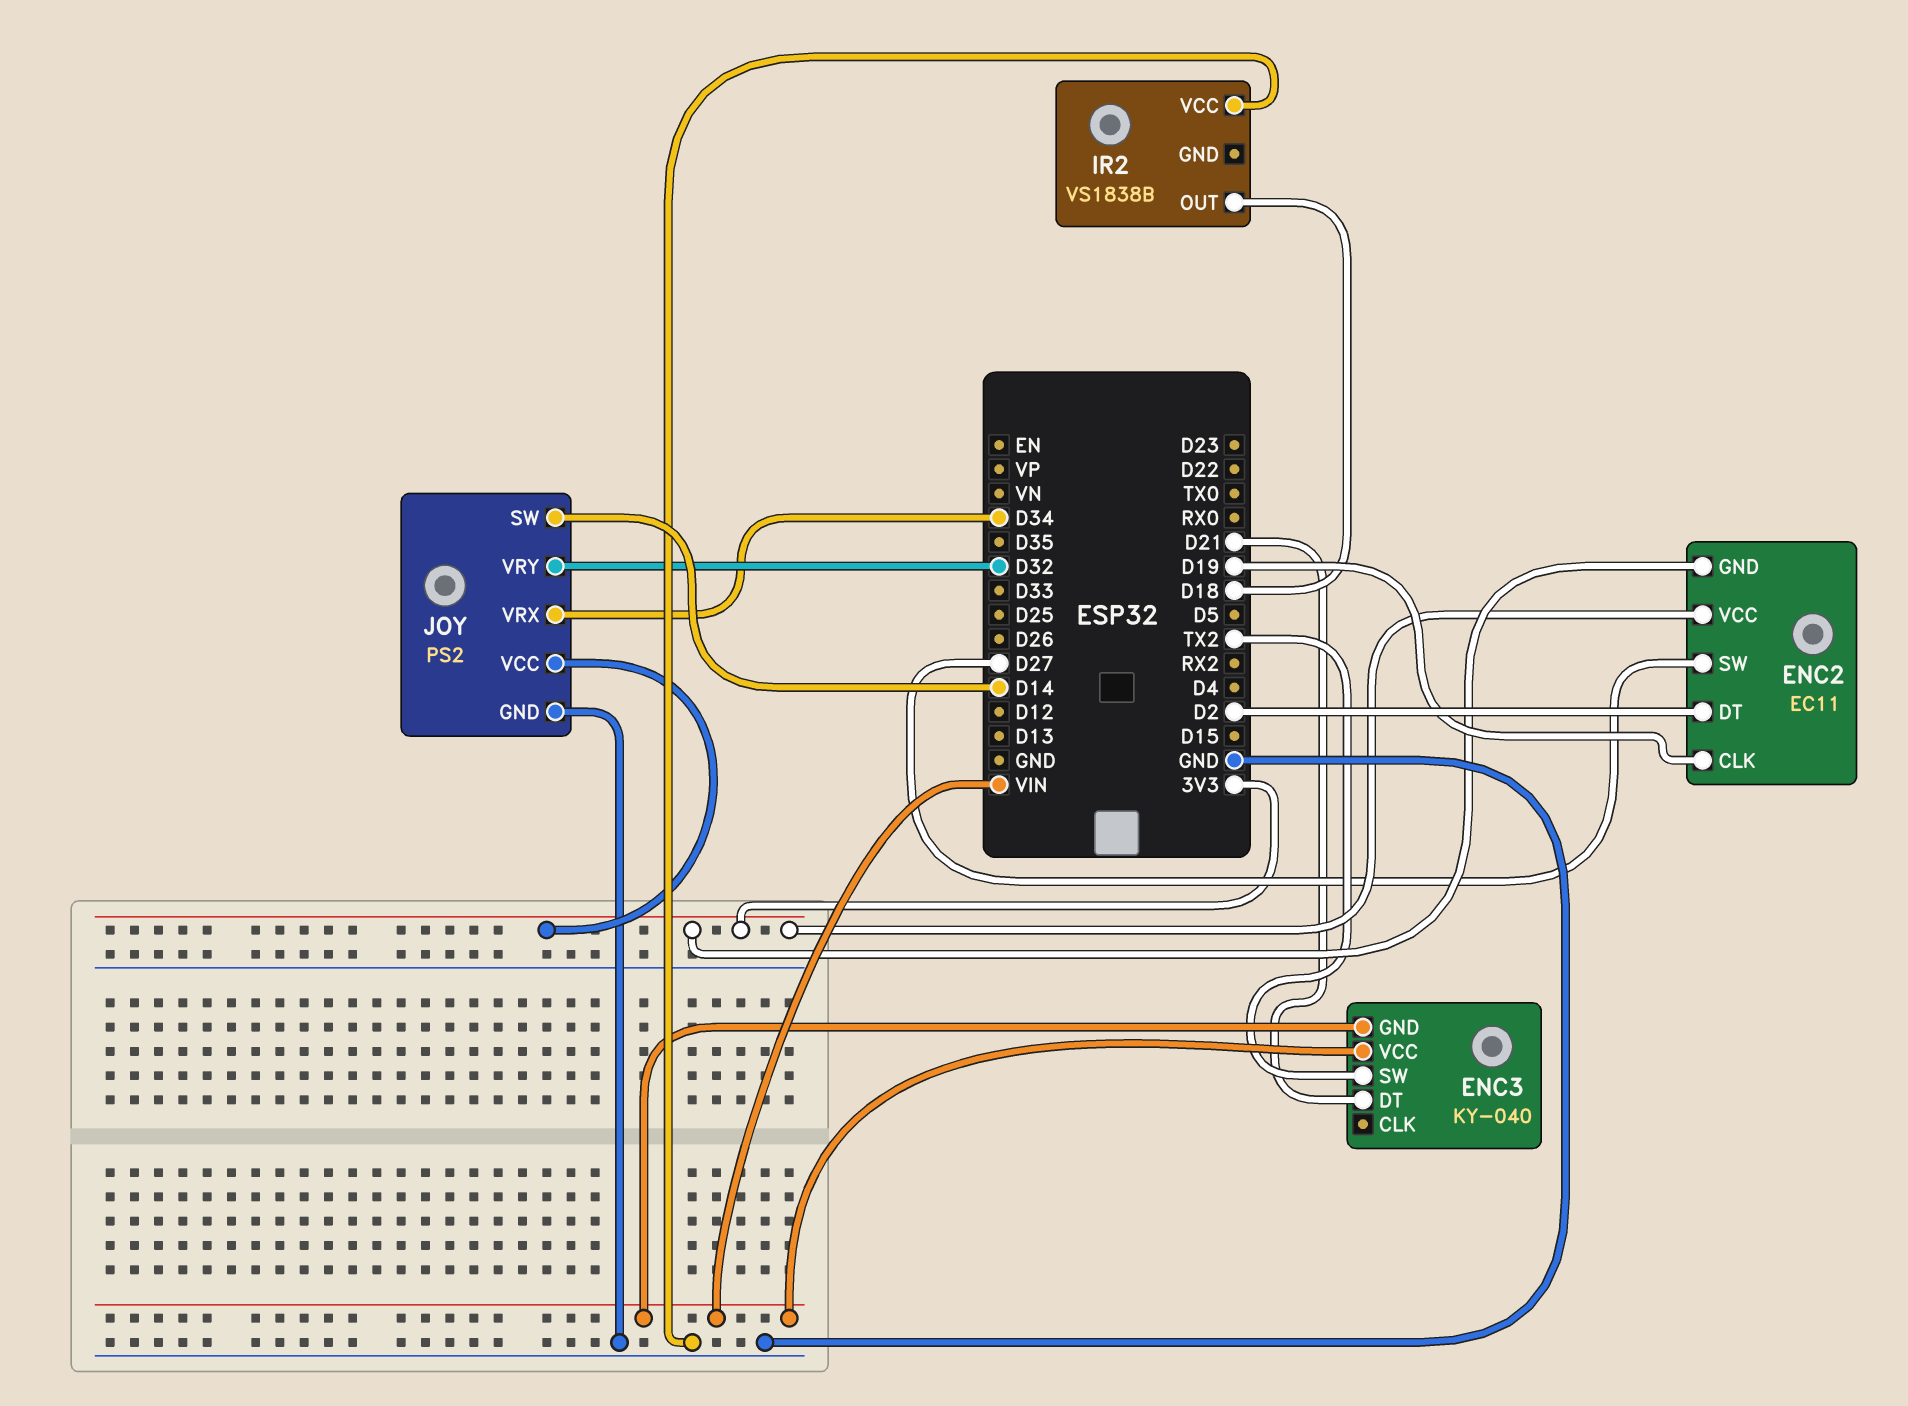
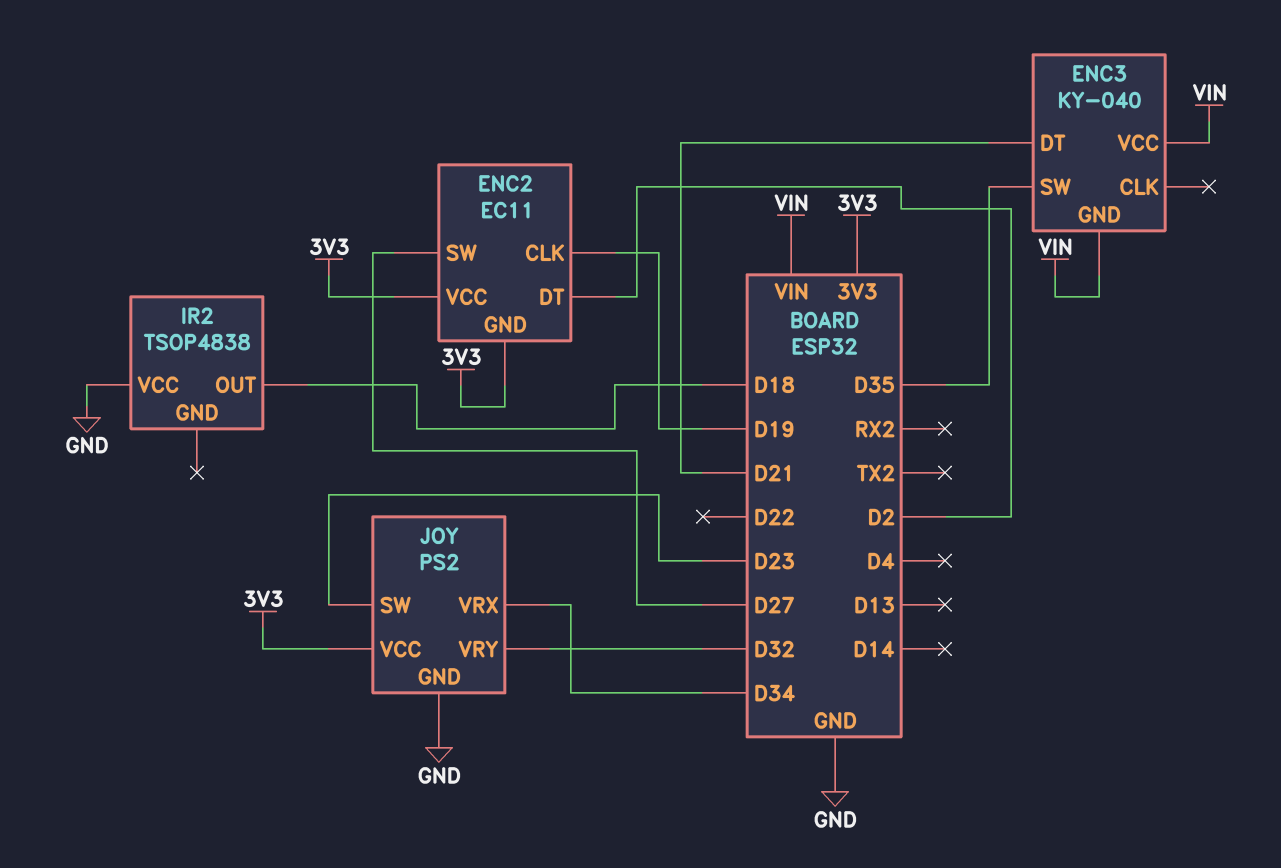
ENC3 pin SW: TX2 -> D35
IR2: VS1838B -> TSOP4838
JOY pin SW: D14 -> D23

